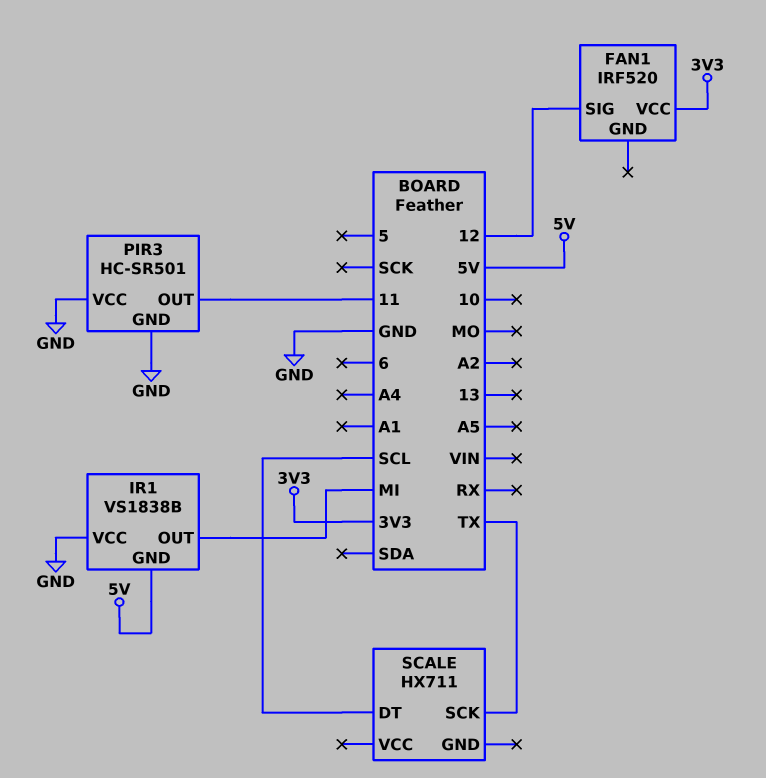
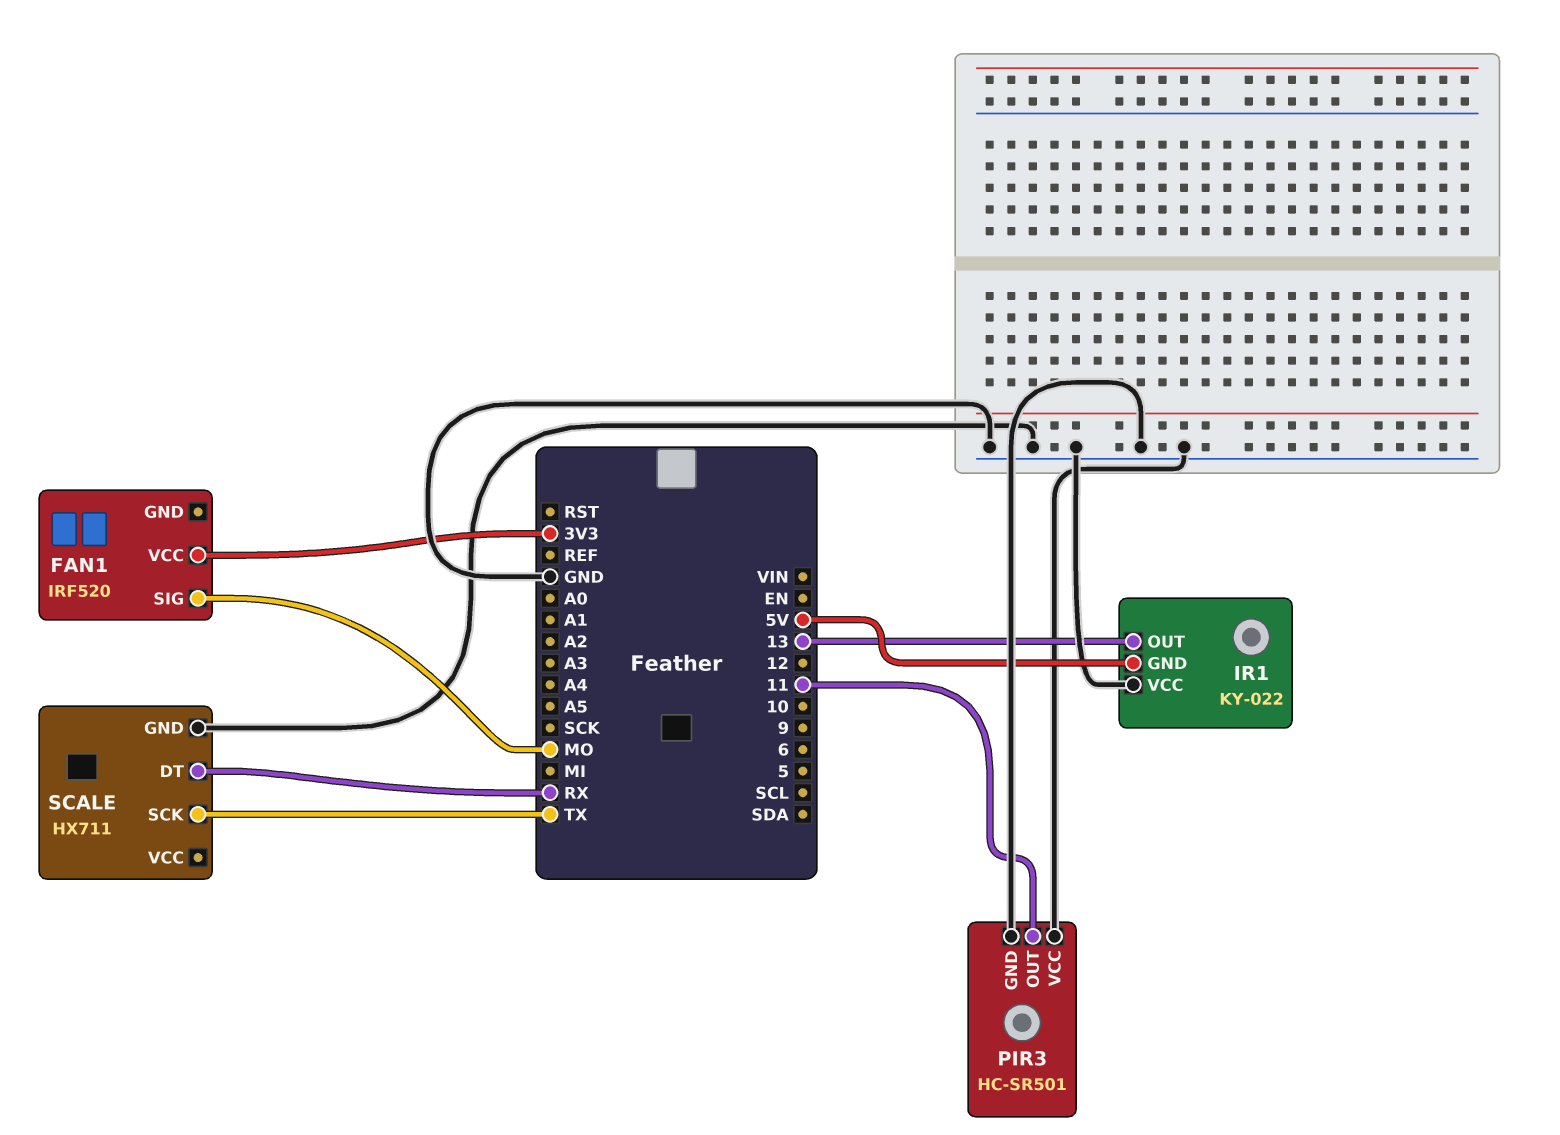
FAN1 pin SIG: 12 -> MO
IR1: VS1838B -> KY-022
IR1 pin OUT: MI -> 13
SCALE pin DT: SCL -> RX
SCALE pin GND: none -> GND

